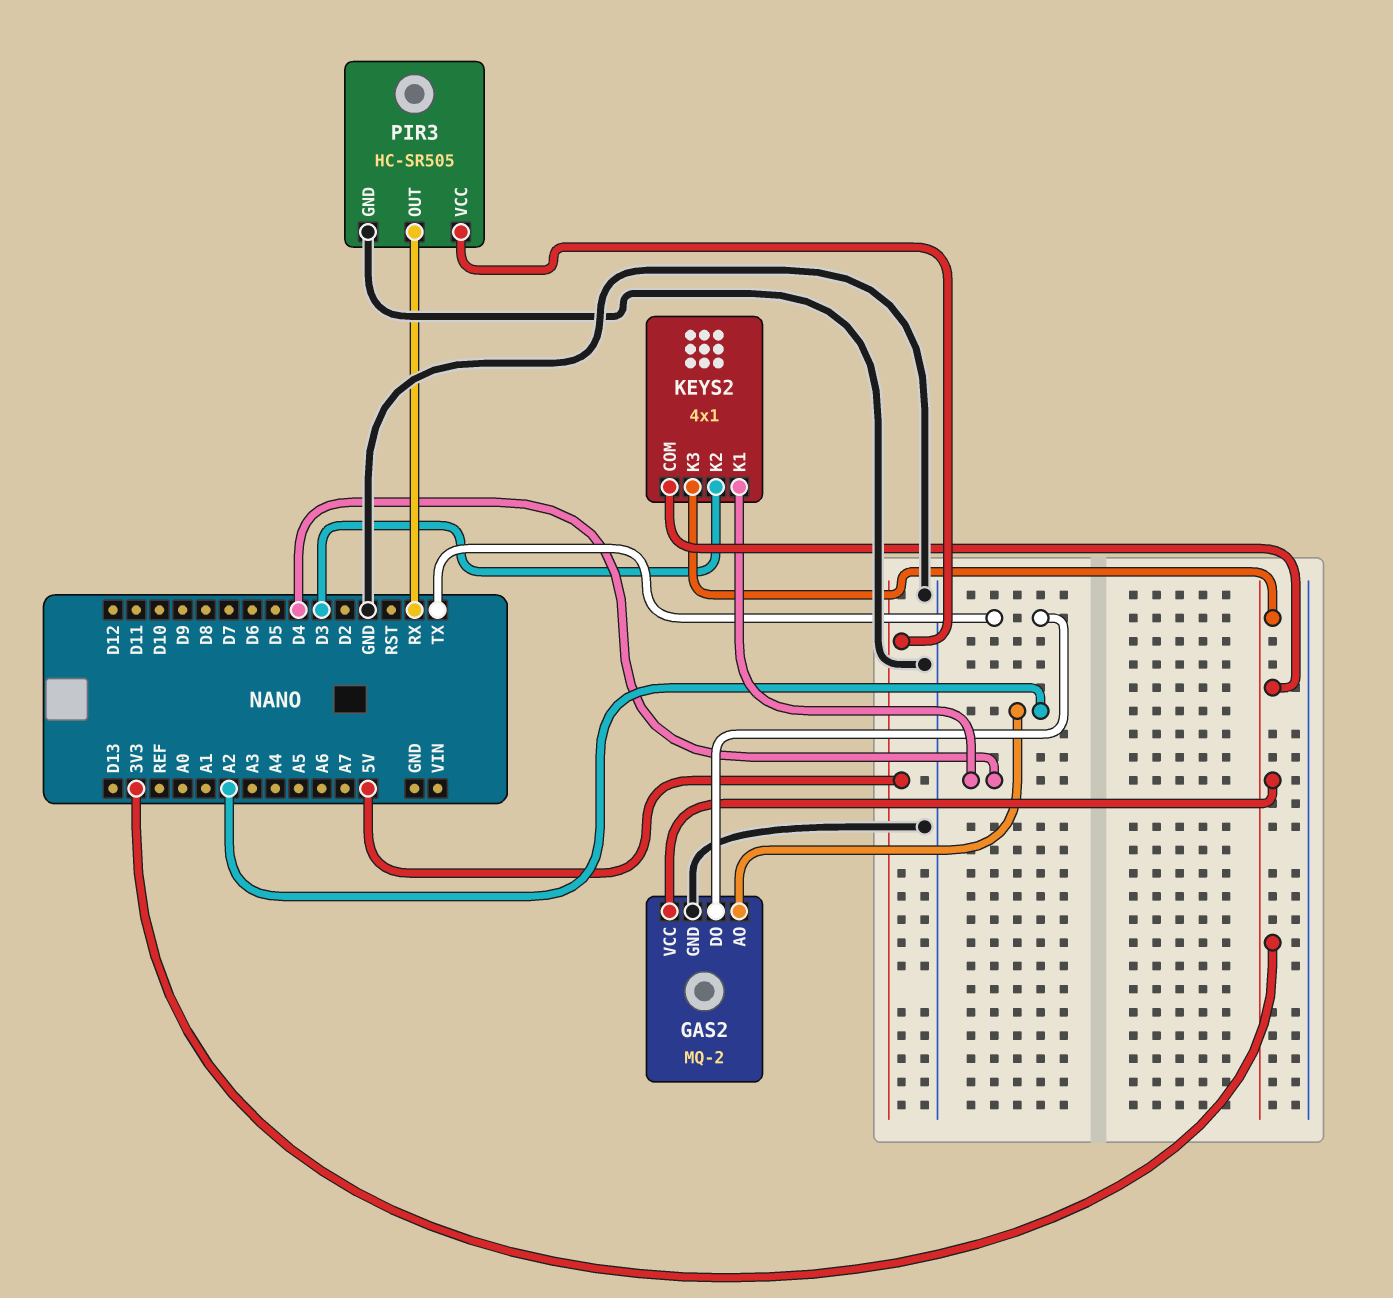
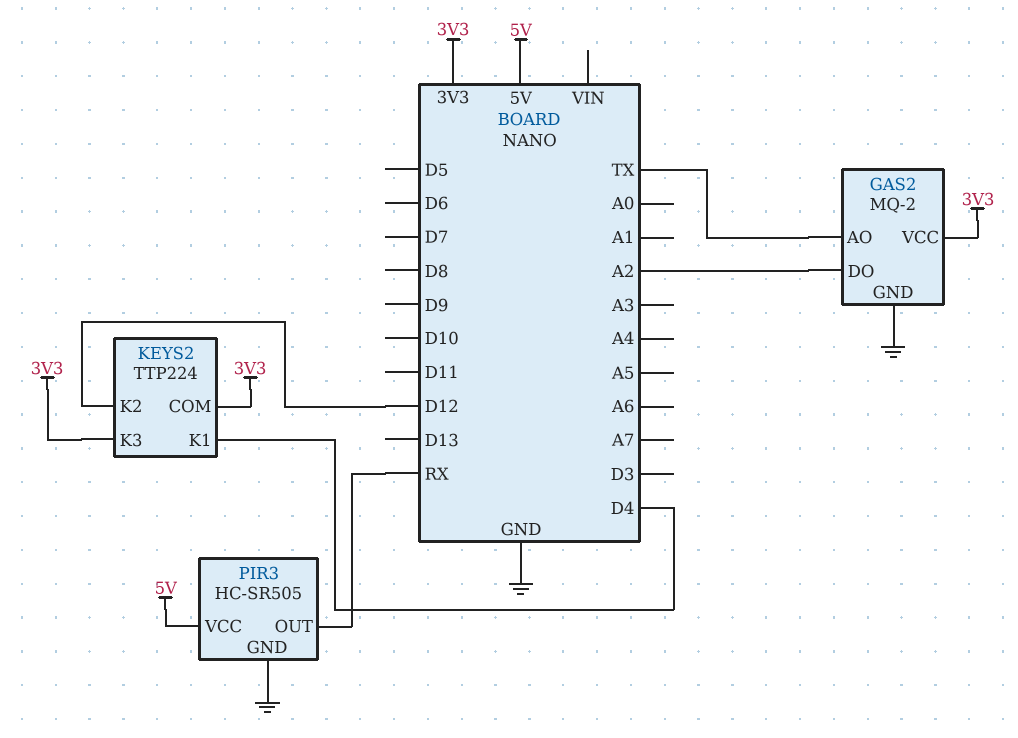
GAS2 pin AO: A2 -> TX
GAS2 pin DO: TX -> A2
KEYS2: 4x1 -> TTP224
KEYS2 pin K2: D3 -> D12

